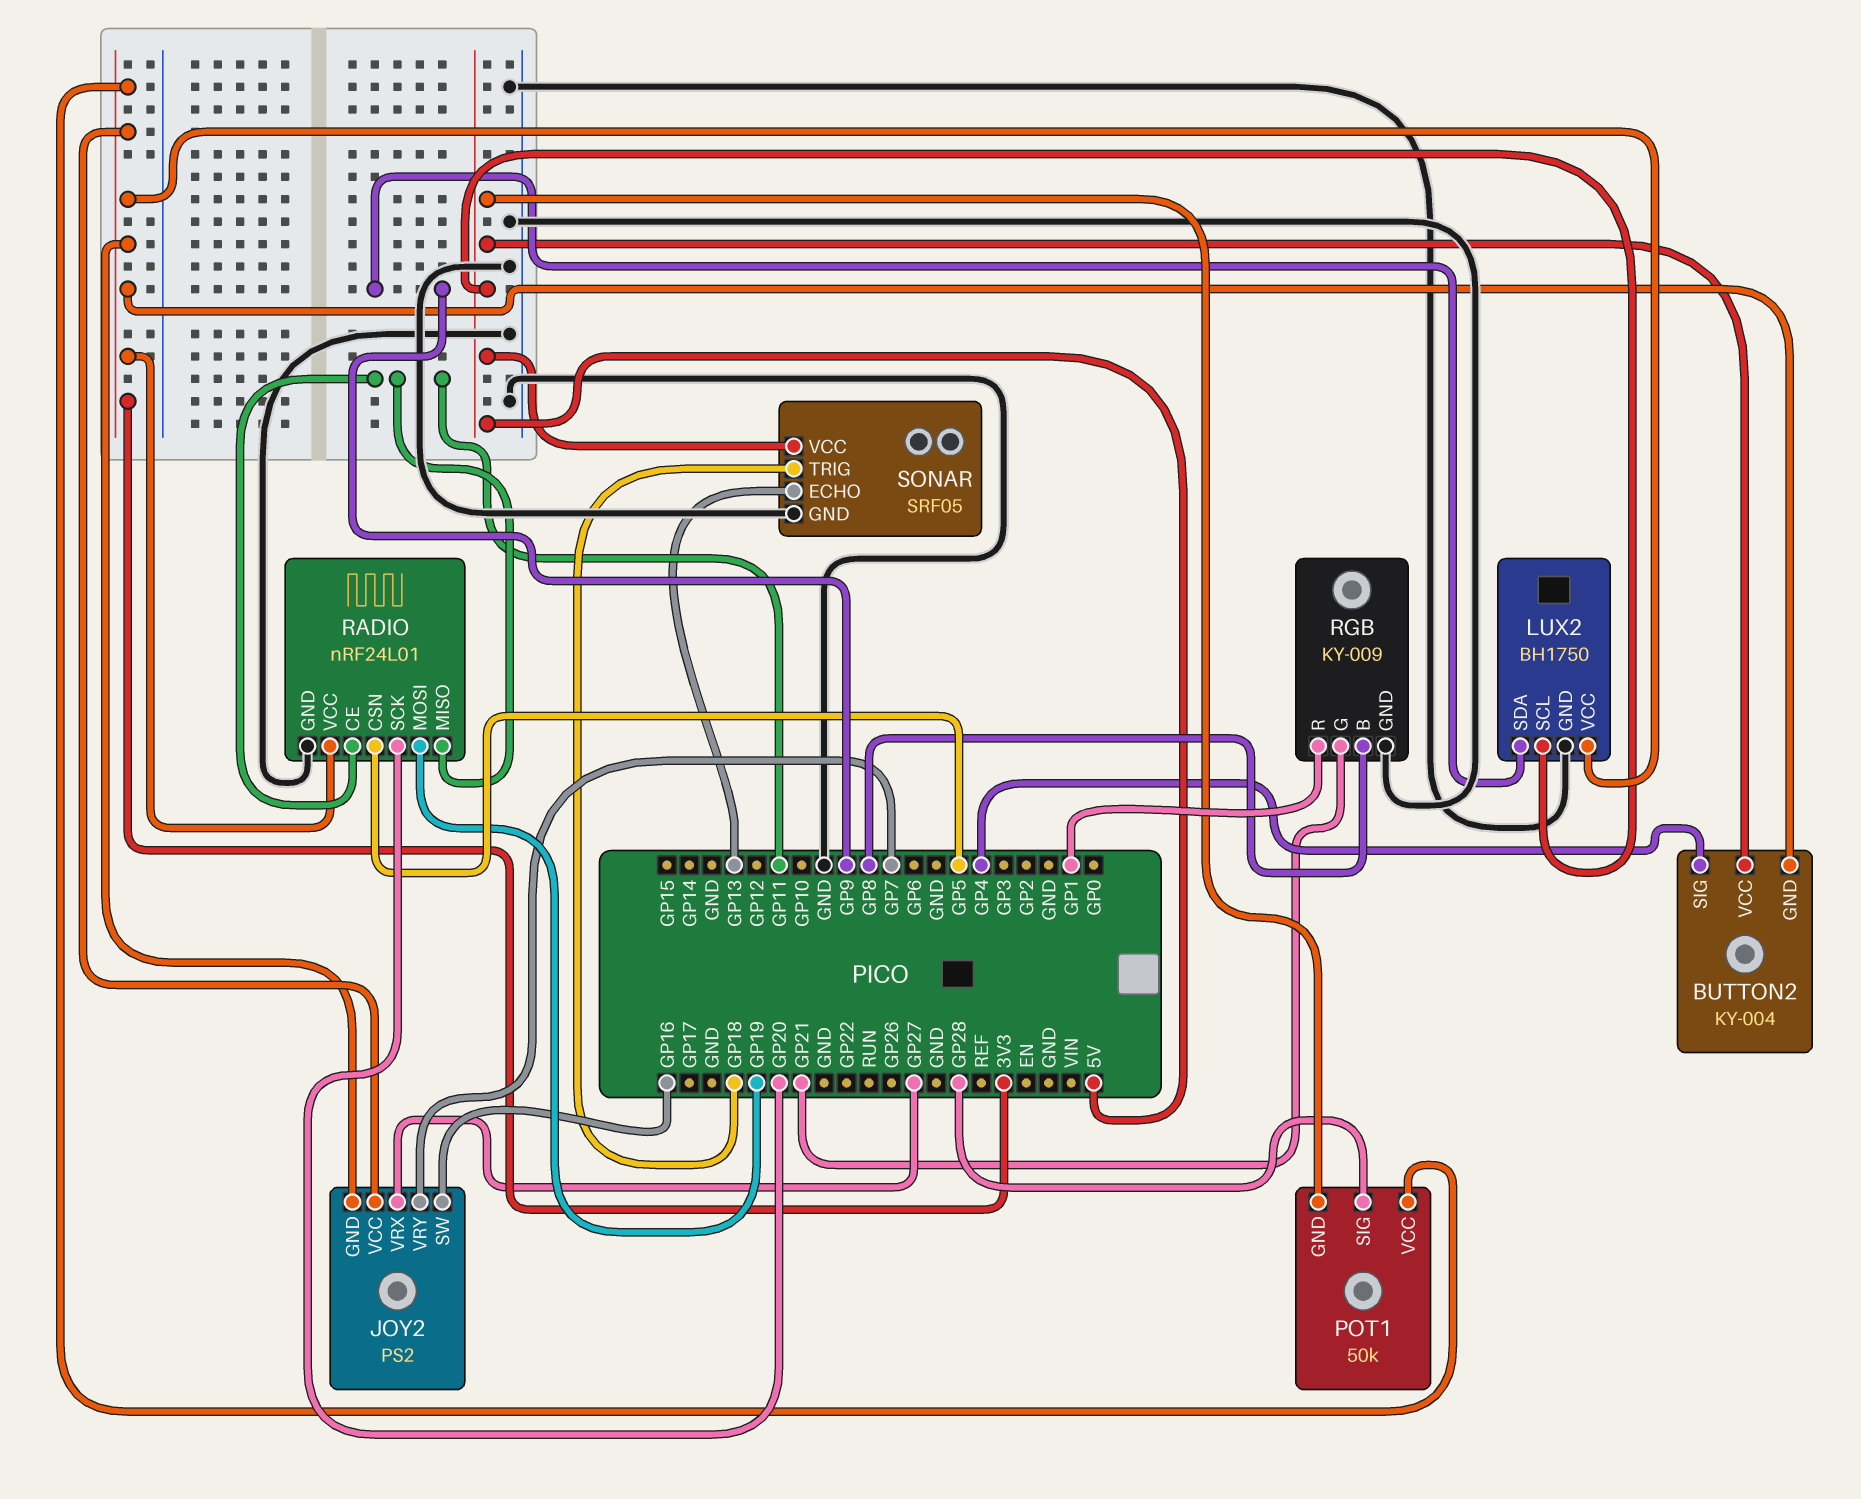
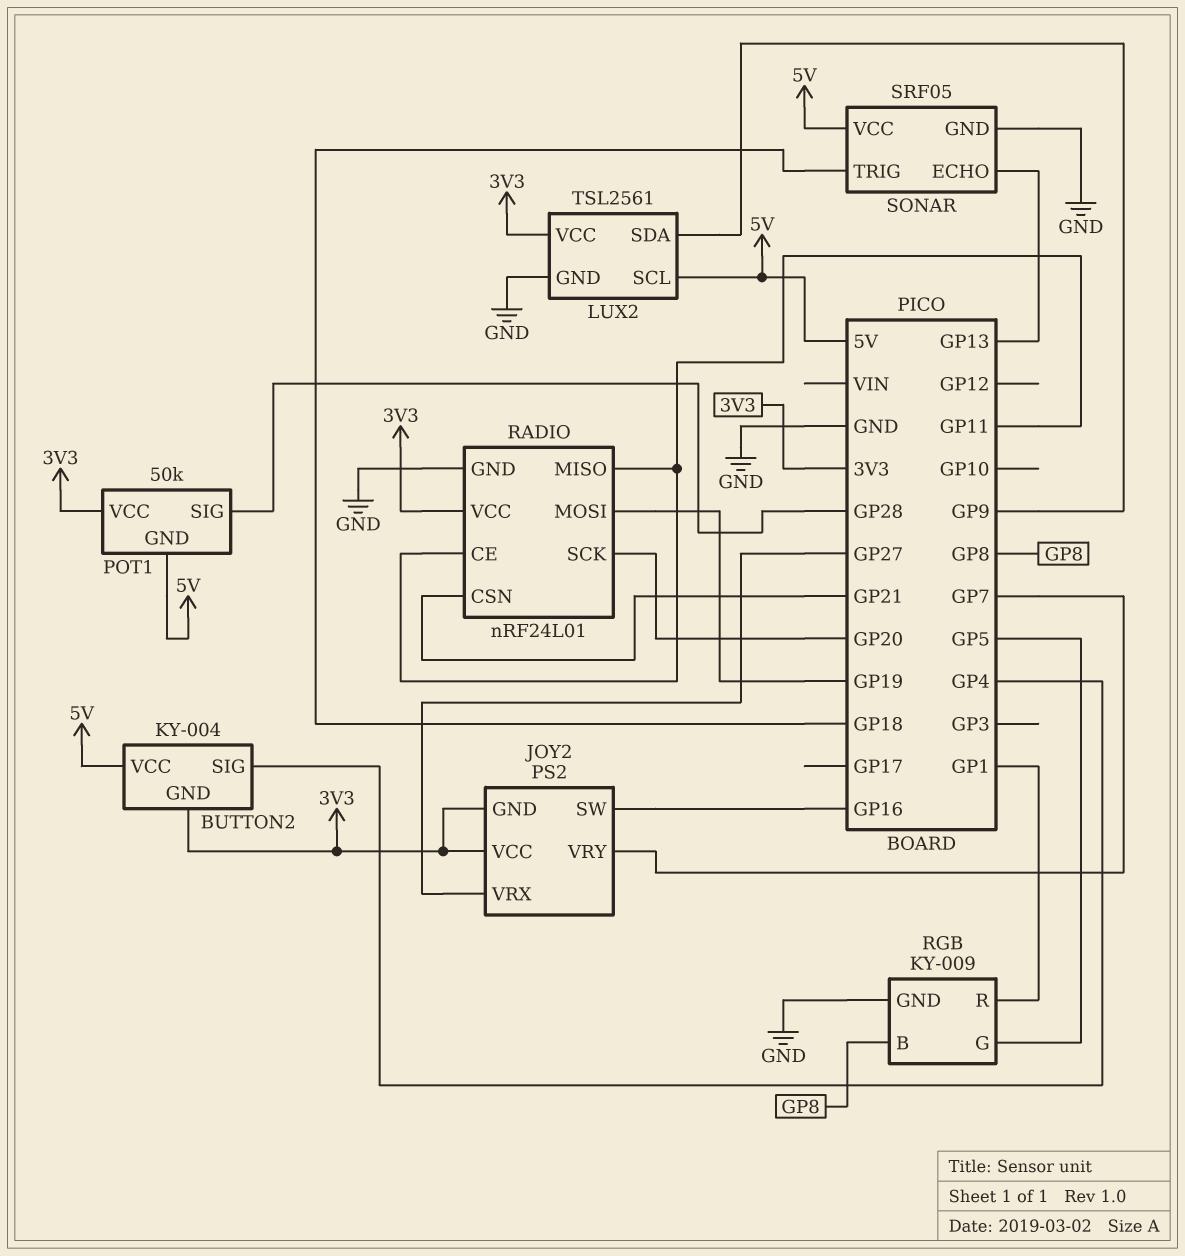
LUX2: BH1750 -> TSL2561
RADIO pin CSN: GP5 -> GP21
RGB pin G: GP21 -> GP5

